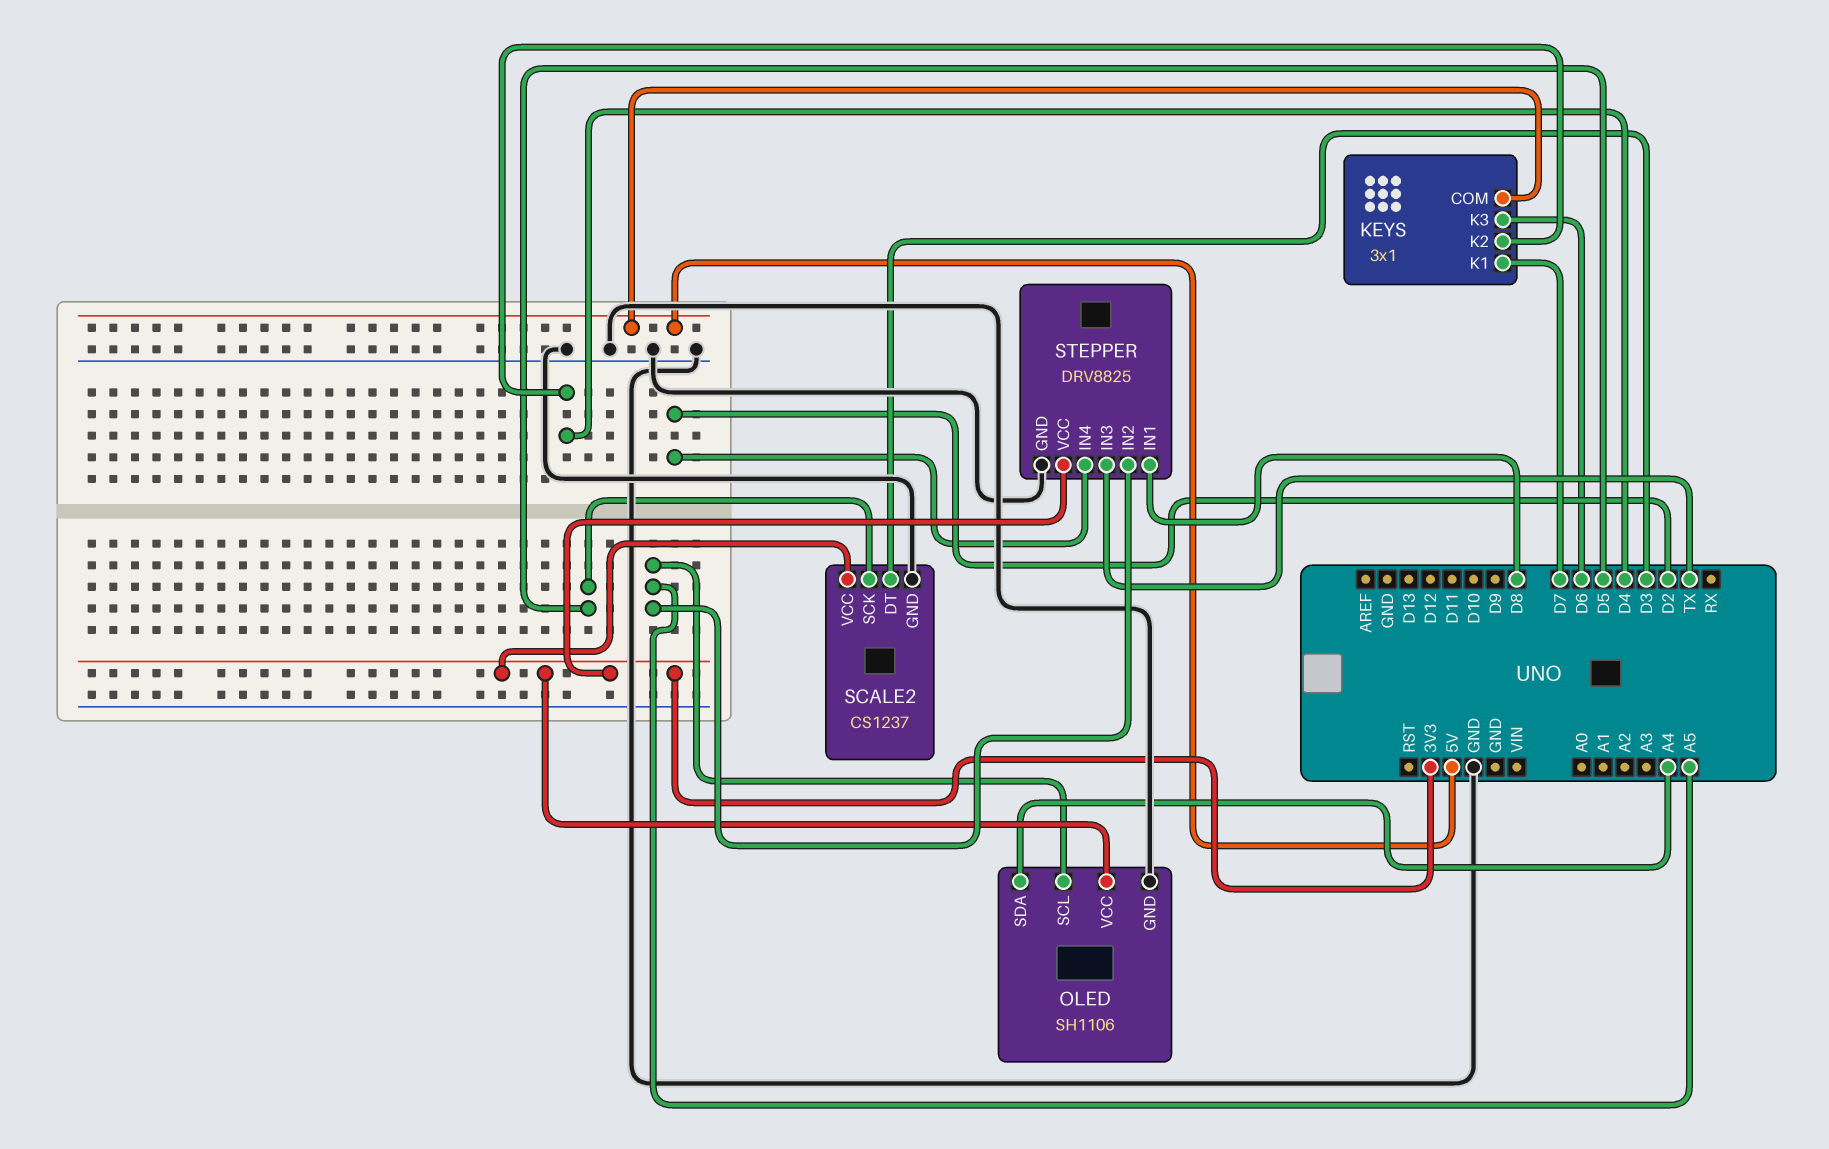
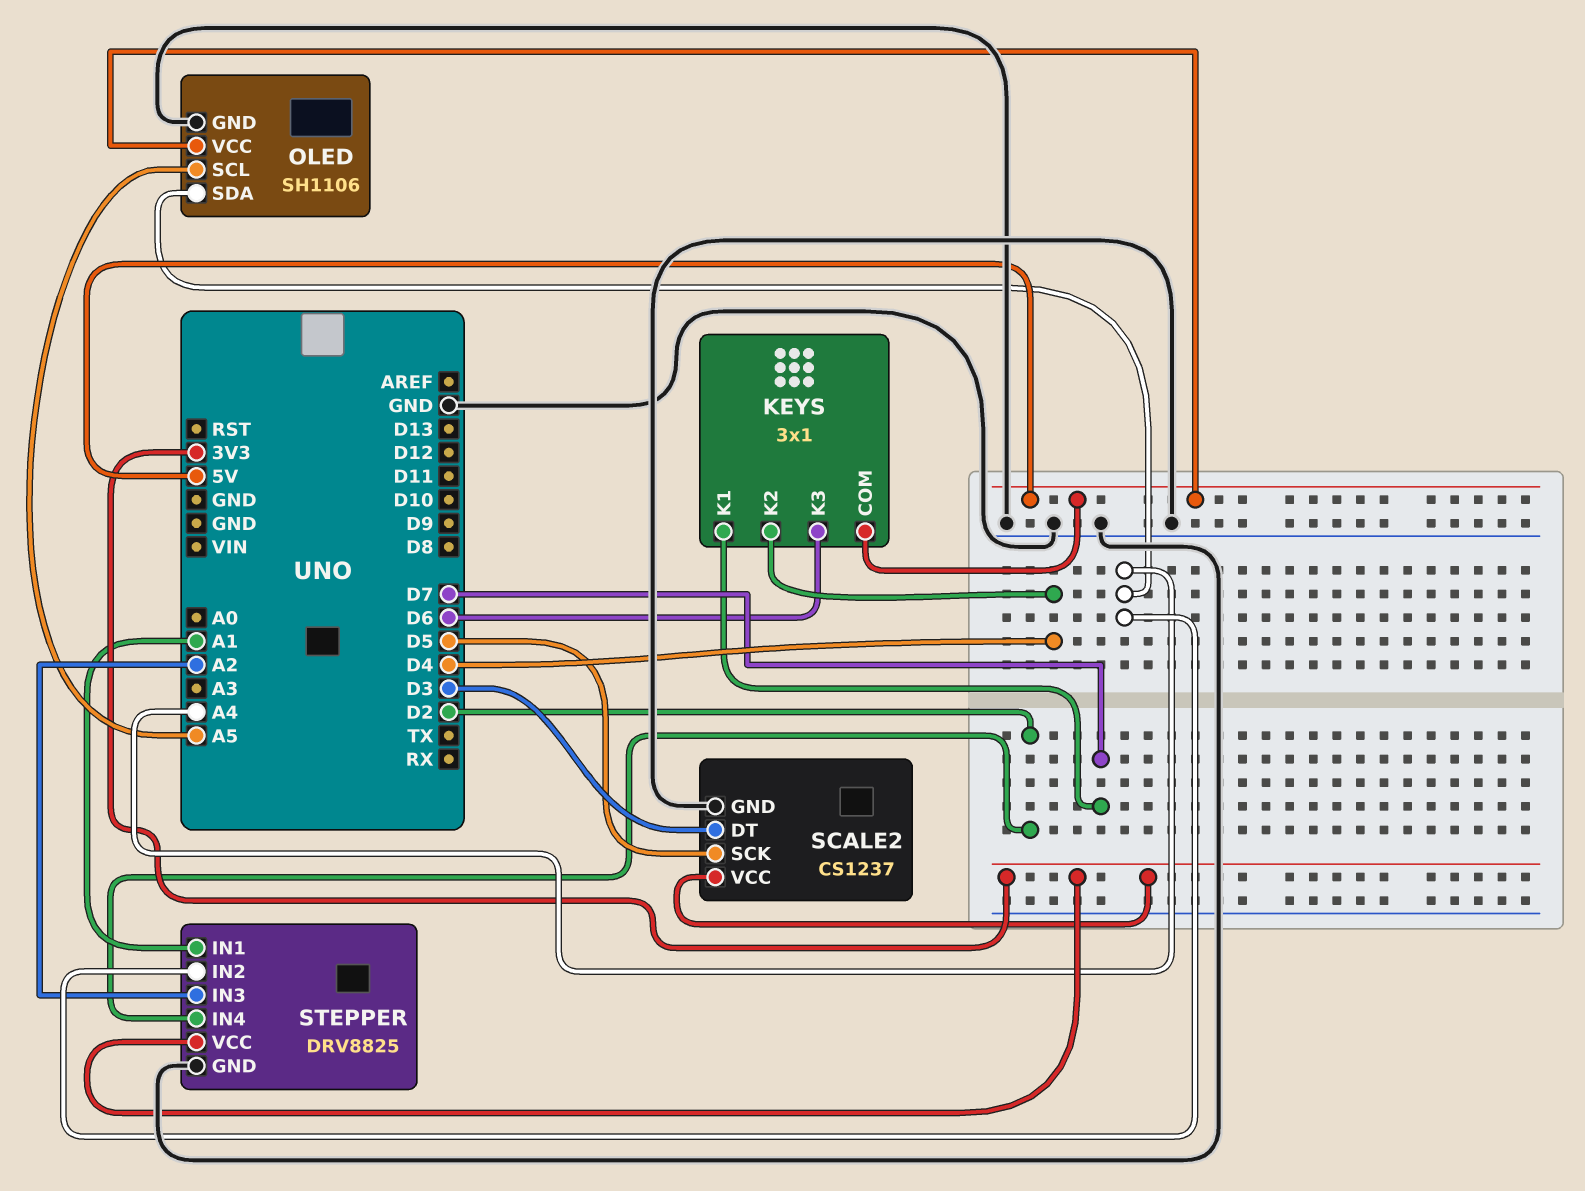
OLED pin VCC: 3V3 -> 5V
STEPPER pin IN1: D8 -> A1
STEPPER pin IN2: A5 -> A4
STEPPER pin IN3: TX -> A2

